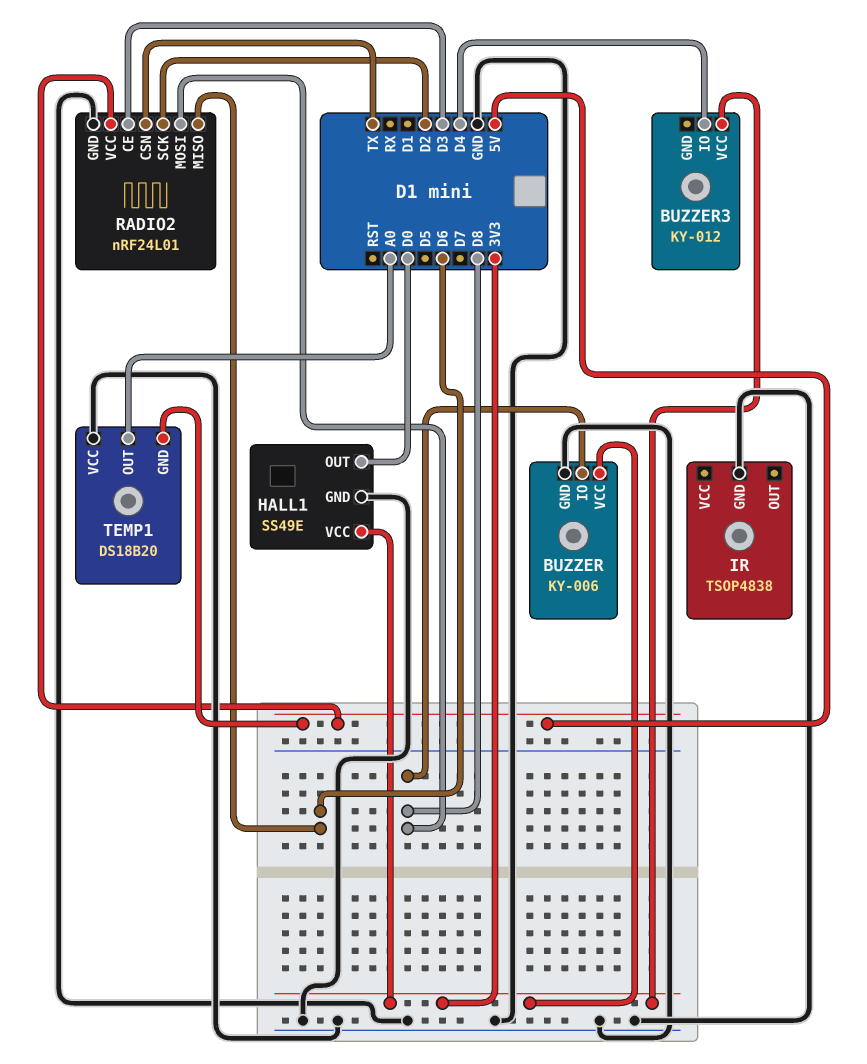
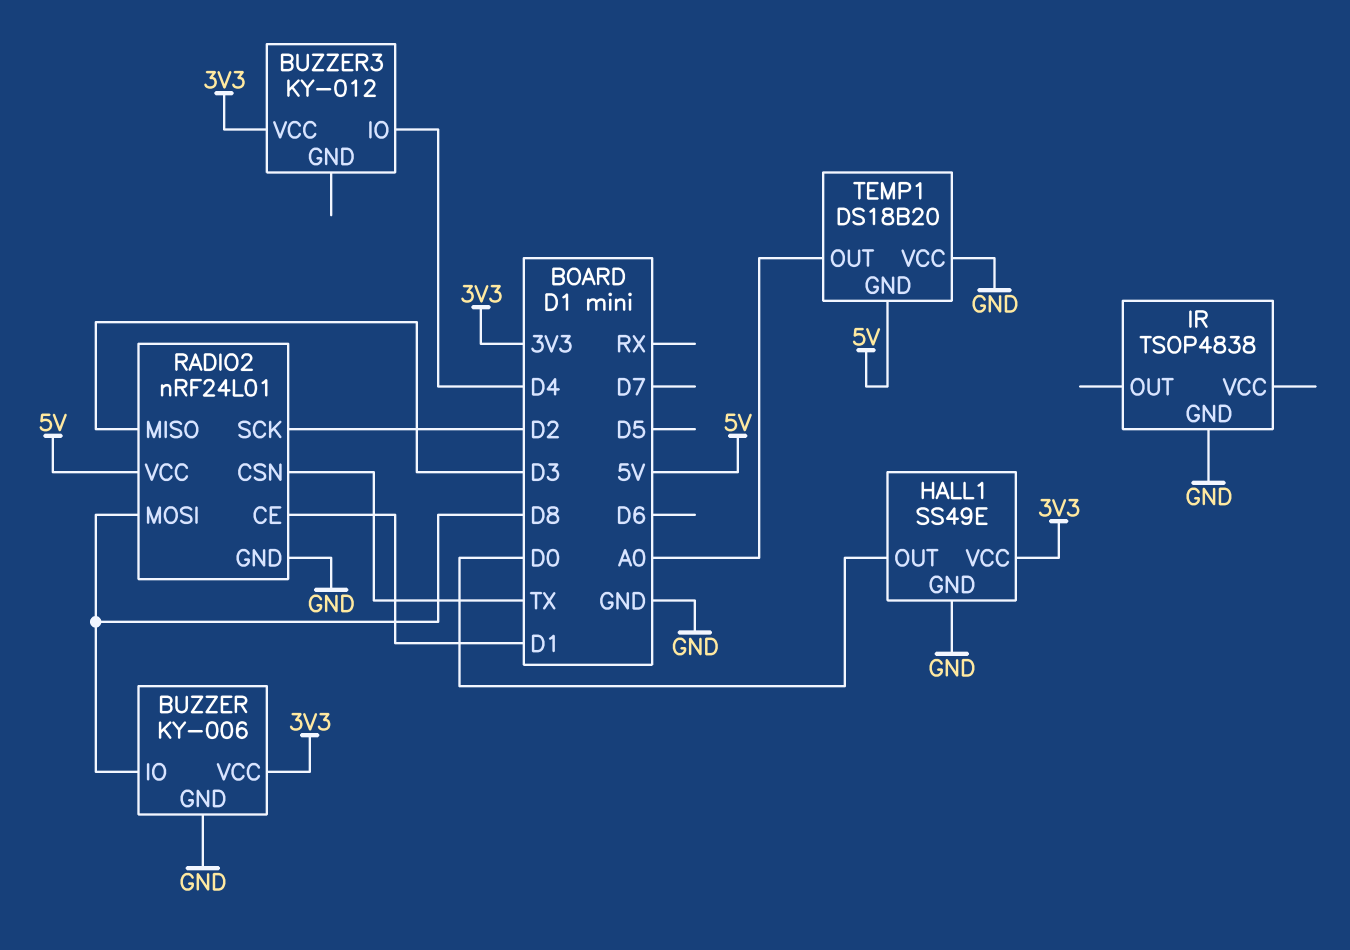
RADIO2 pin CE: D3 -> D1
RADIO2 pin MISO: D6 -> D3

